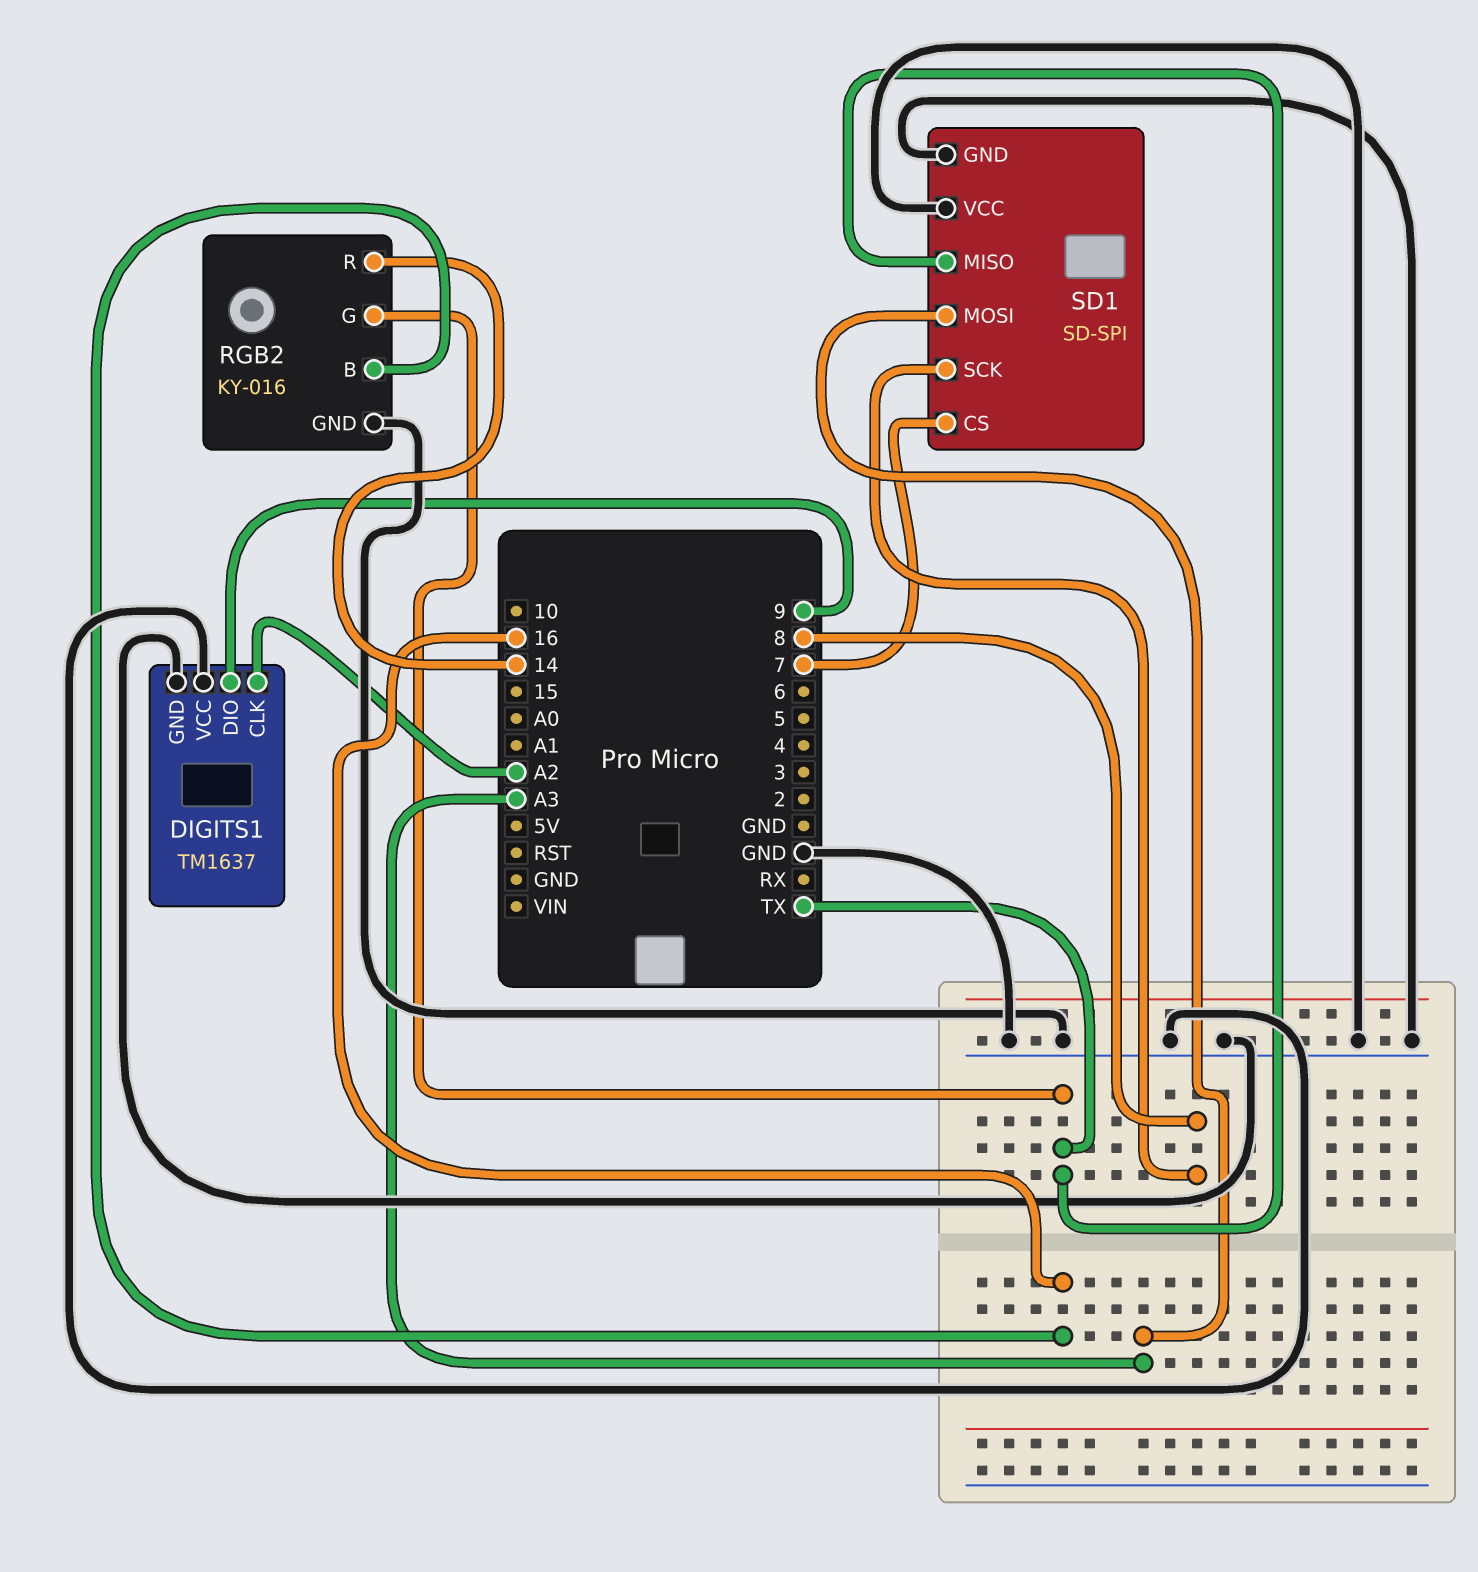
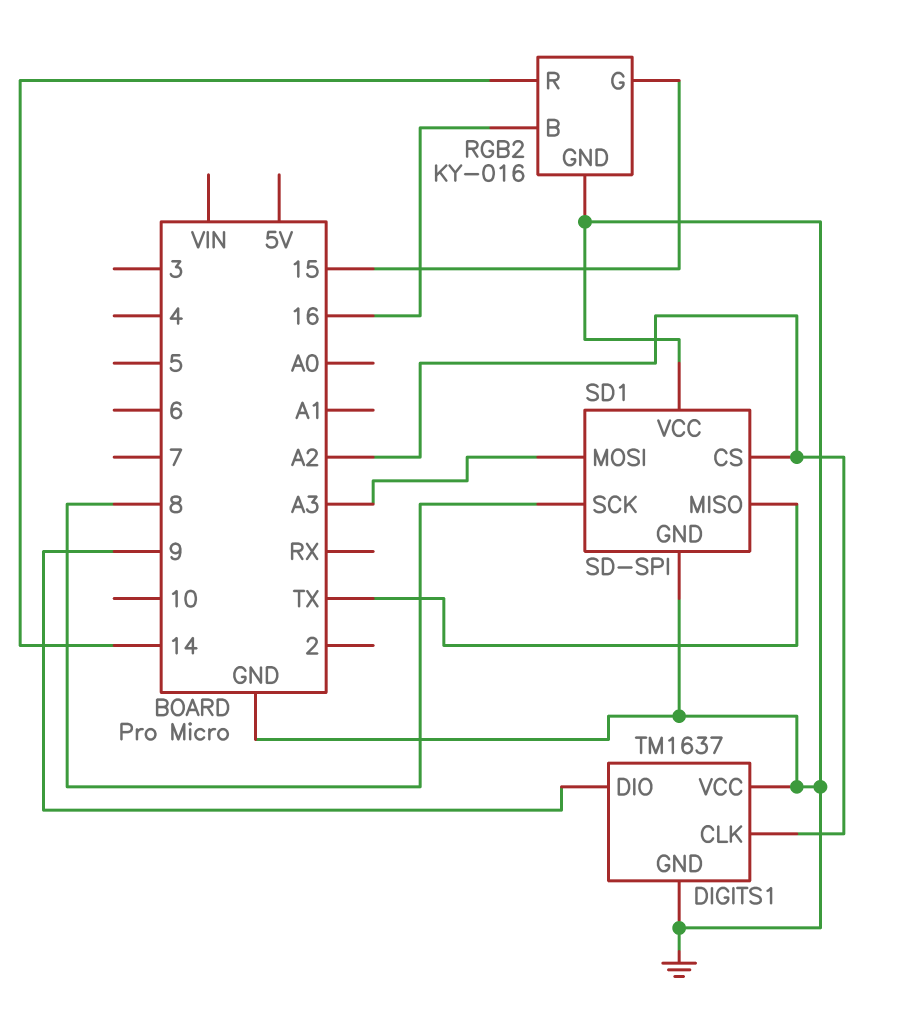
RGB2 pin G: TX -> 15
SD1 pin CS: 7 -> A2

